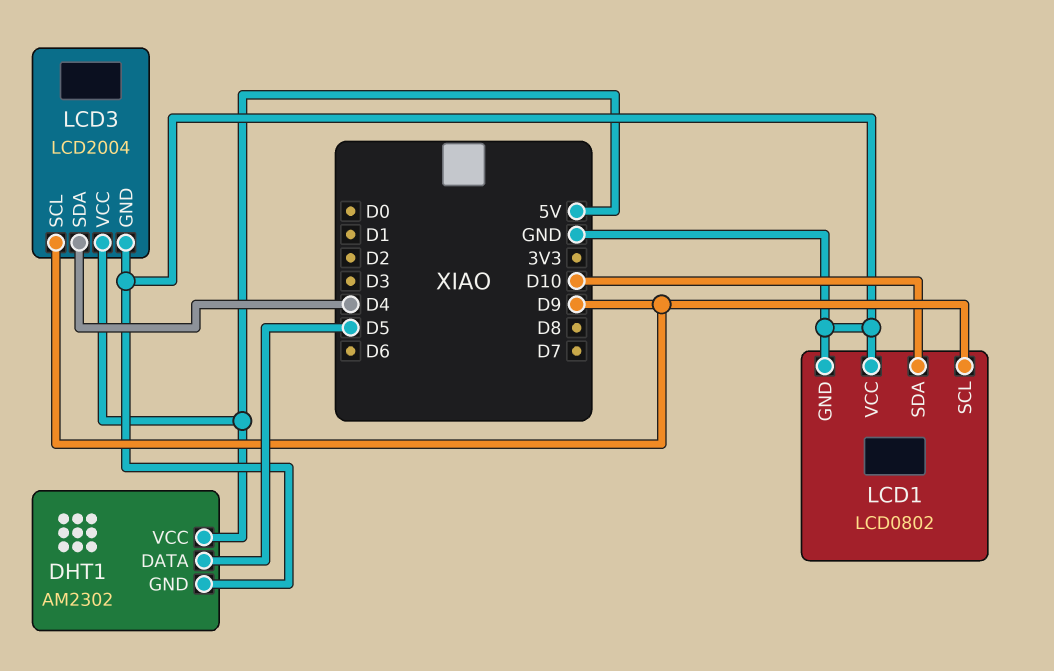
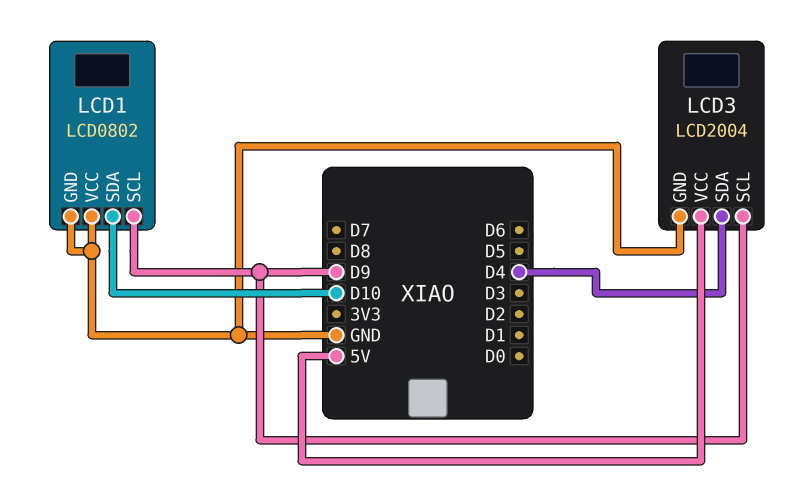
DHT1: AM2302 -> none
DHT1 pin DATA: D5 -> none
DHT1 pin GND: GND -> none
DHT1 pin VCC: 5V -> none

